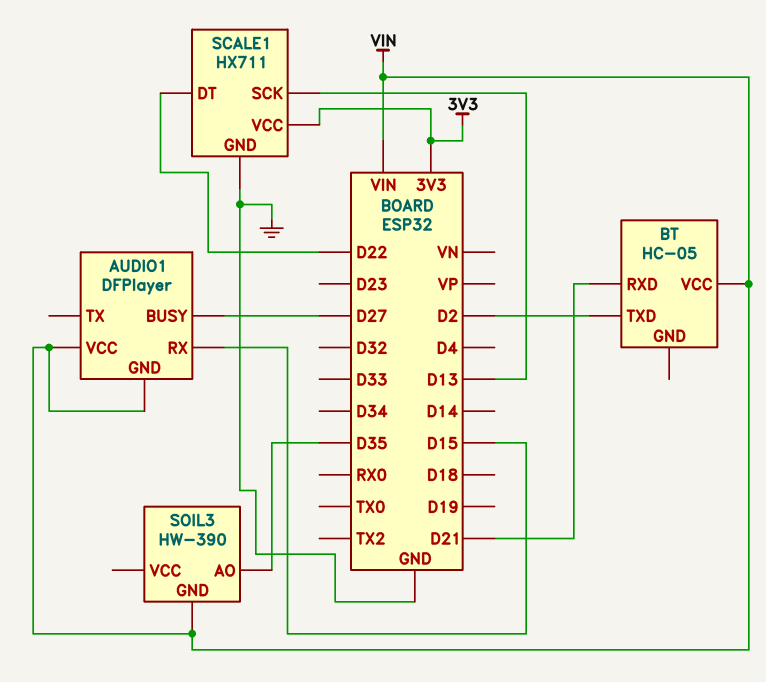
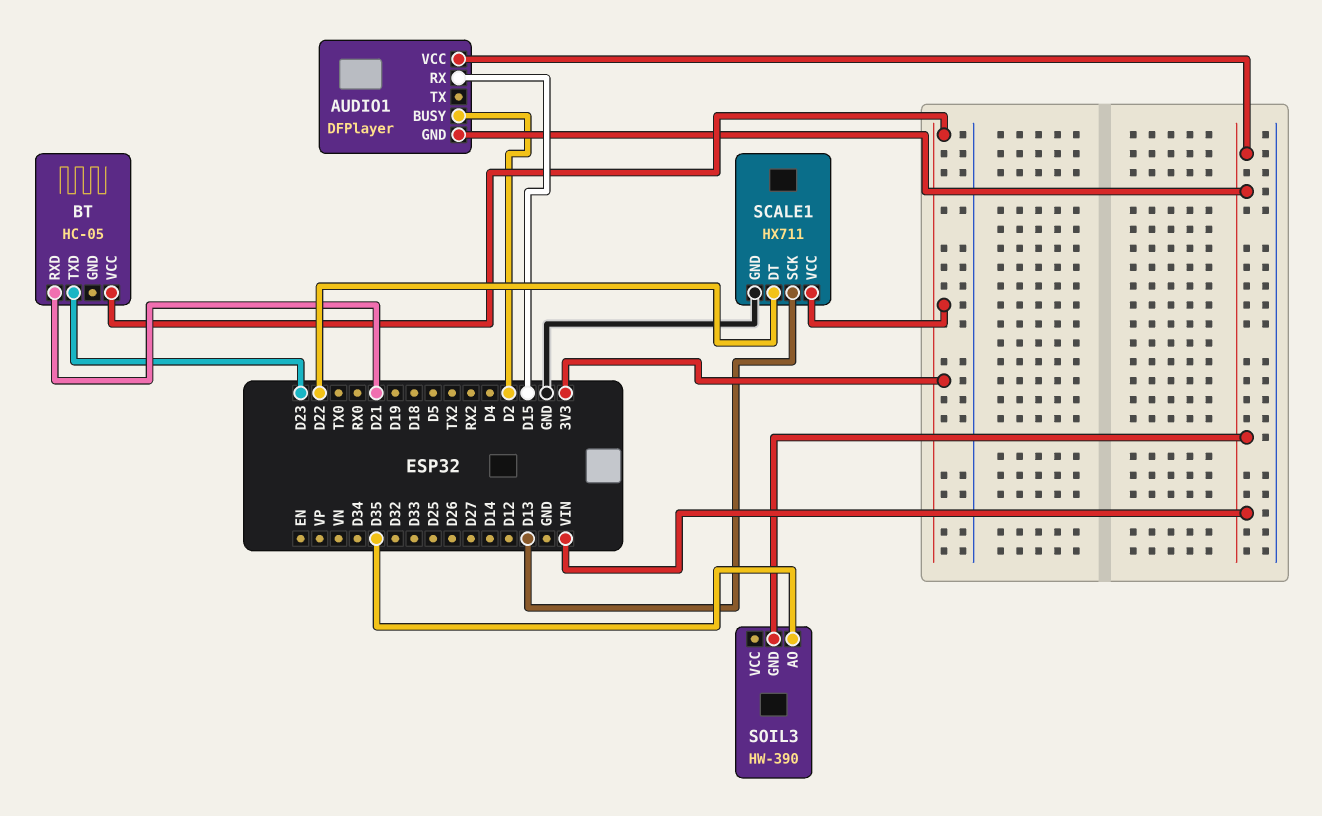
AUDIO1 pin BUSY: D27 -> D2
BT pin TXD: D2 -> D23
BT pin VCC: VIN -> 3V3

